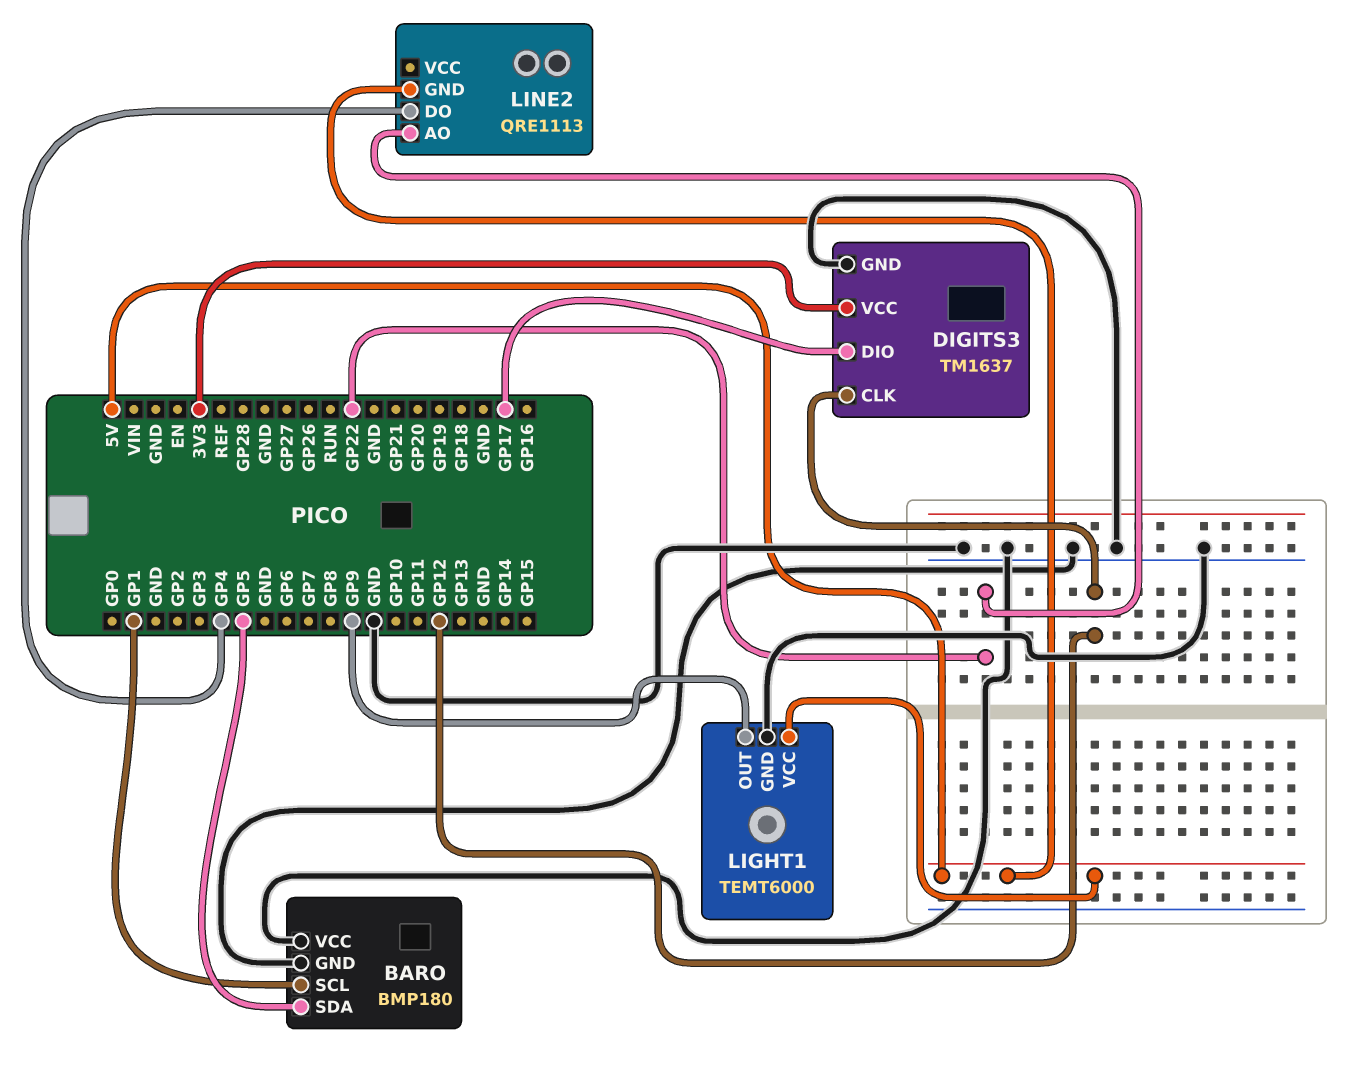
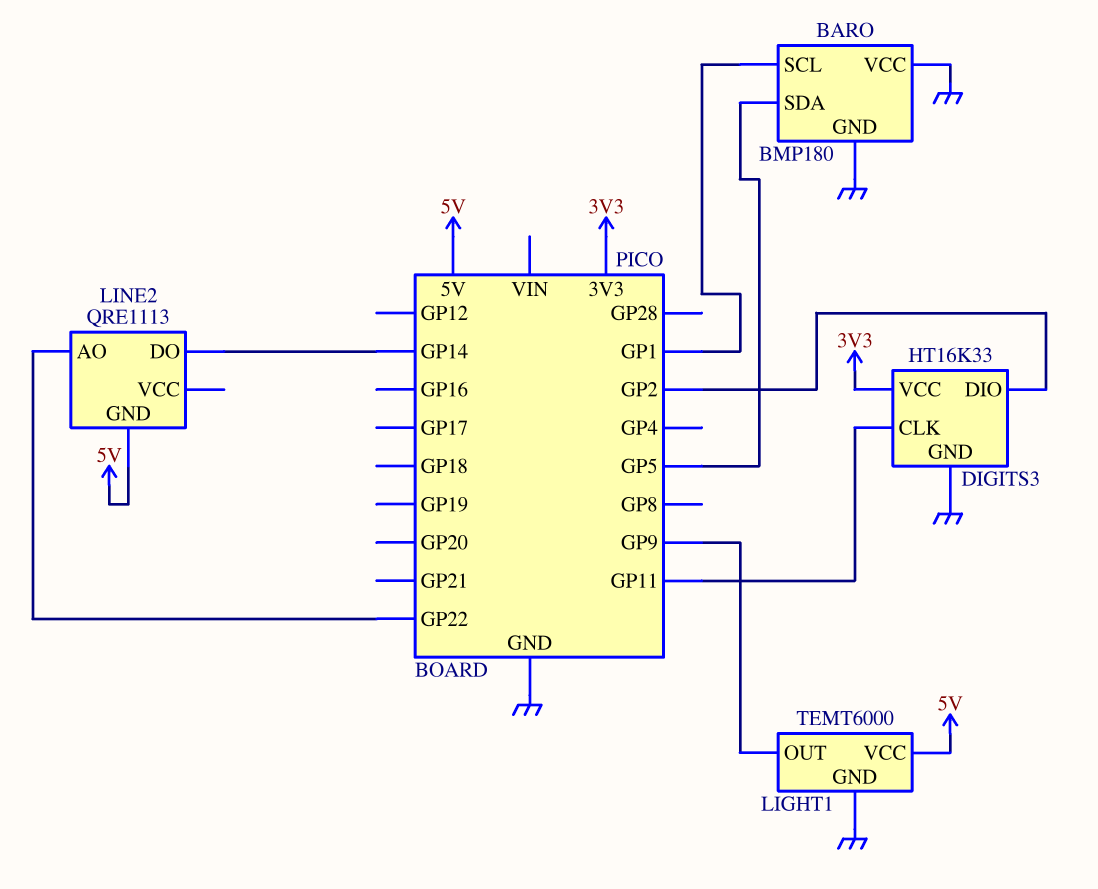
DIGITS3: TM1637 -> HT16K33
DIGITS3 pin CLK: GP12 -> GP11
DIGITS3 pin DIO: GP17 -> GP2
LINE2 pin DO: GP4 -> GP14

